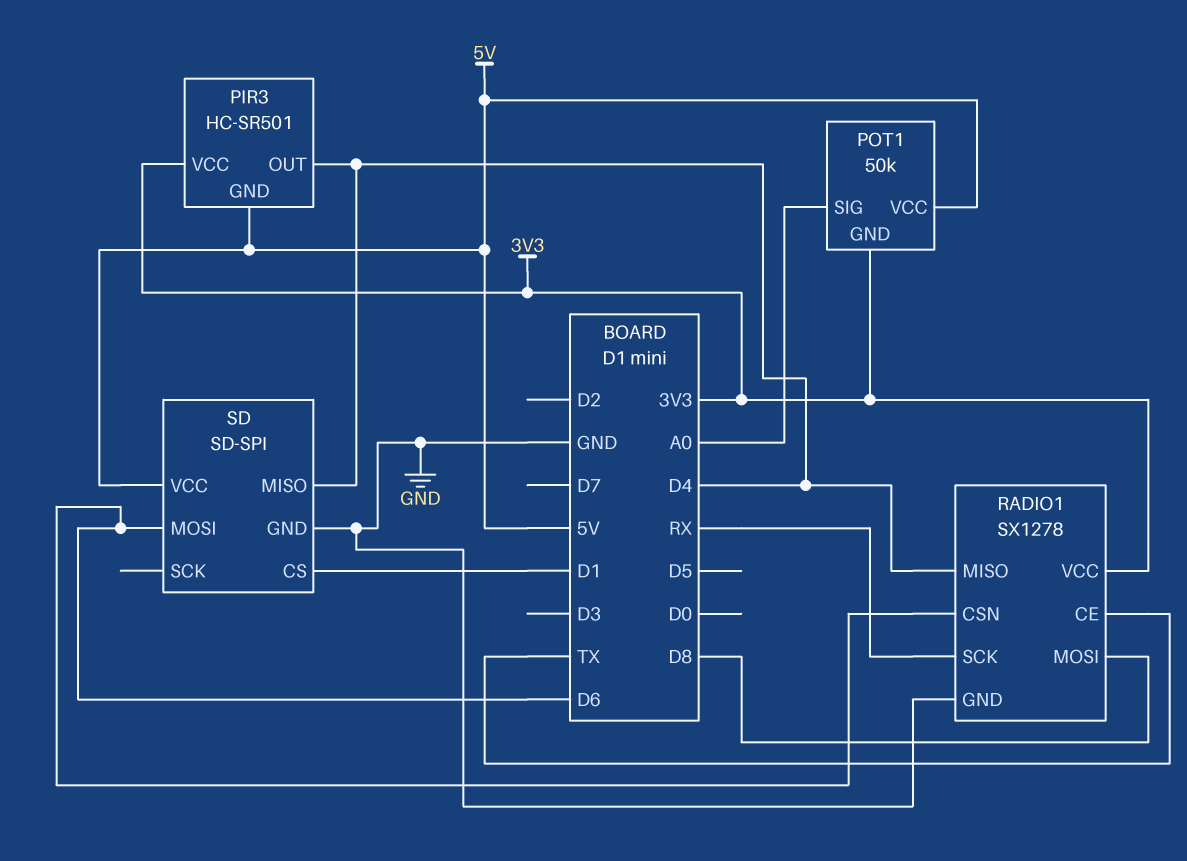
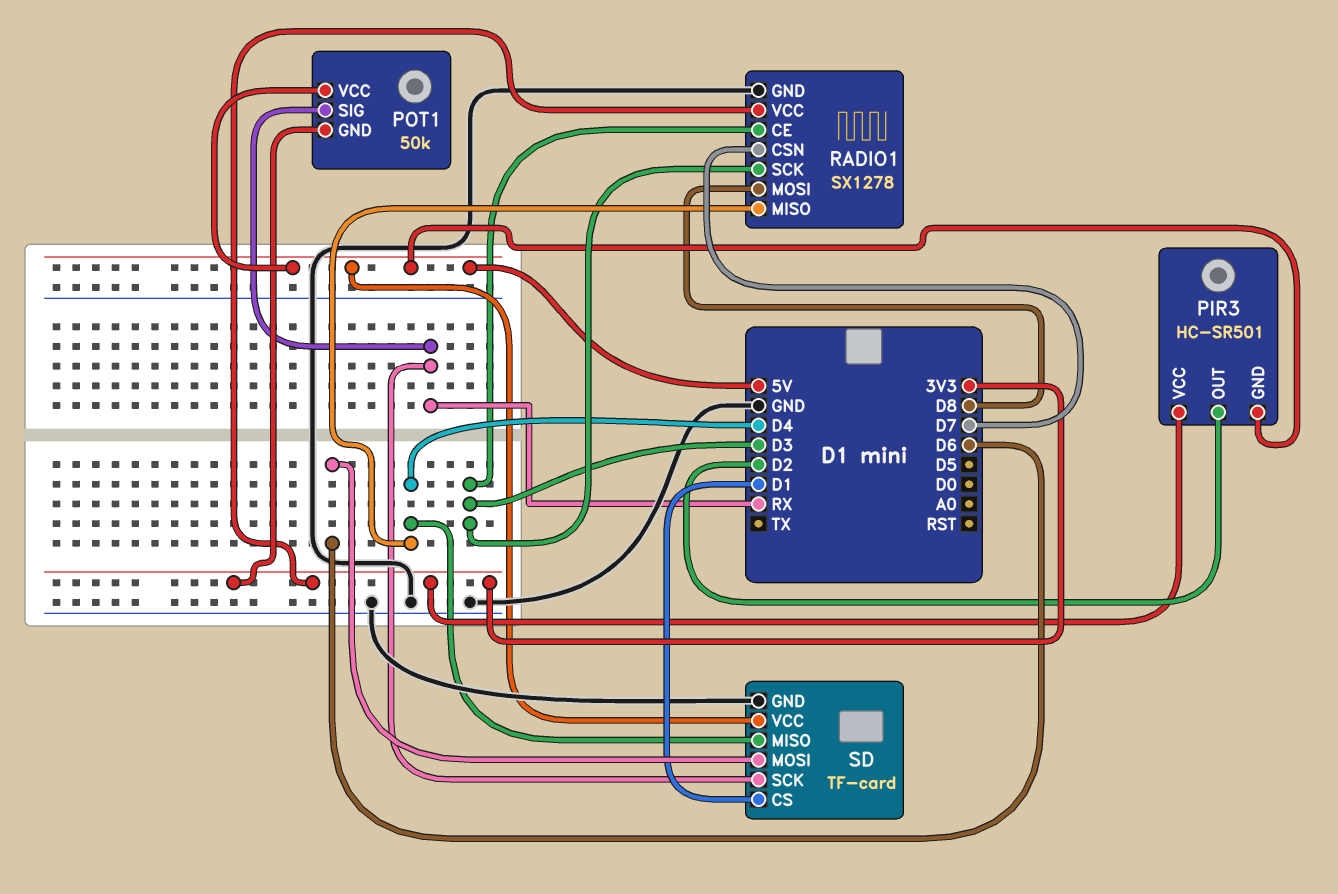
PIR3 pin OUT: D4 -> D2
POT1 pin SIG: A0 -> RX
RADIO1 pin CE: TX -> D3
RADIO1 pin CSN: D6 -> D7
RADIO1 pin SCK: RX -> D3
SD: SD-SPI -> TF-card
SD pin SCK: none -> RX

